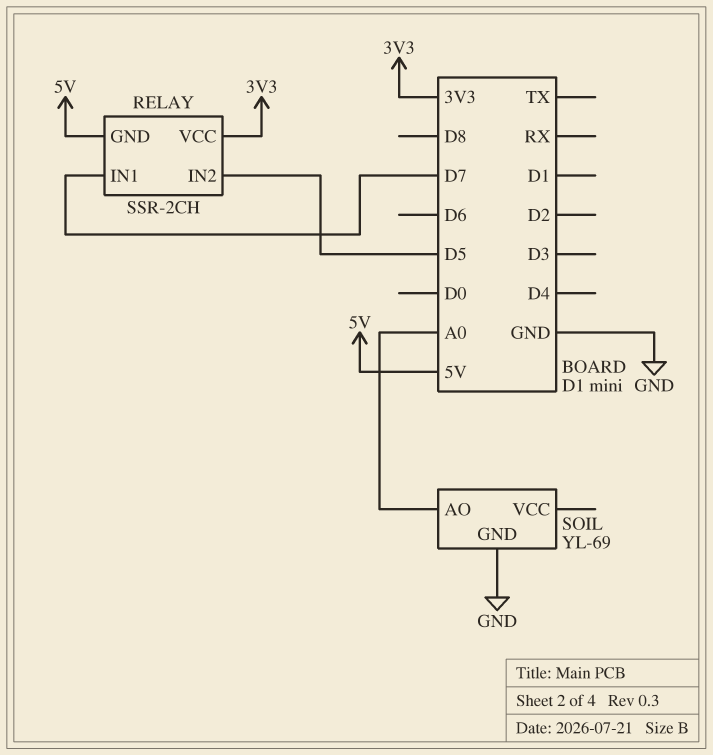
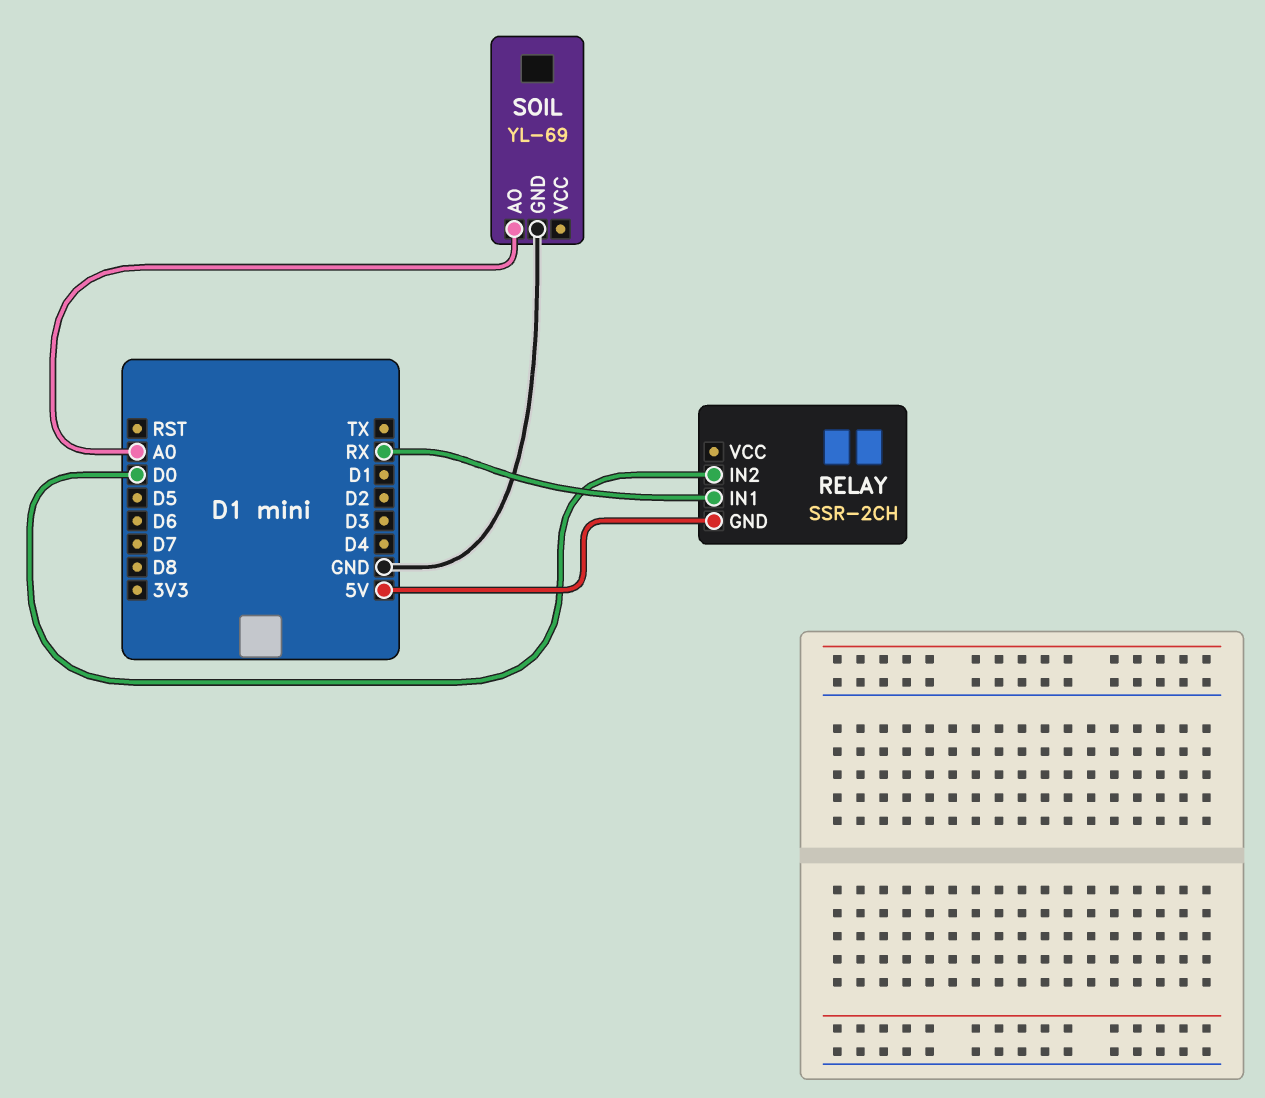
RELAY pin IN1: D7 -> RX
RELAY pin IN2: D5 -> D0
RELAY pin VCC: 3V3 -> none

